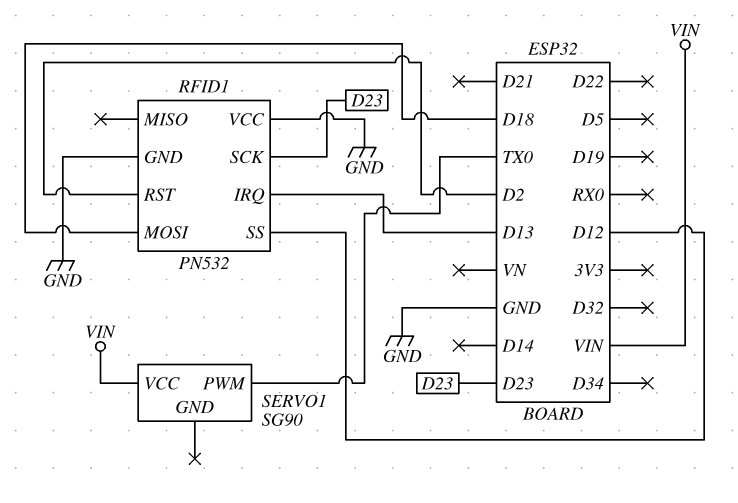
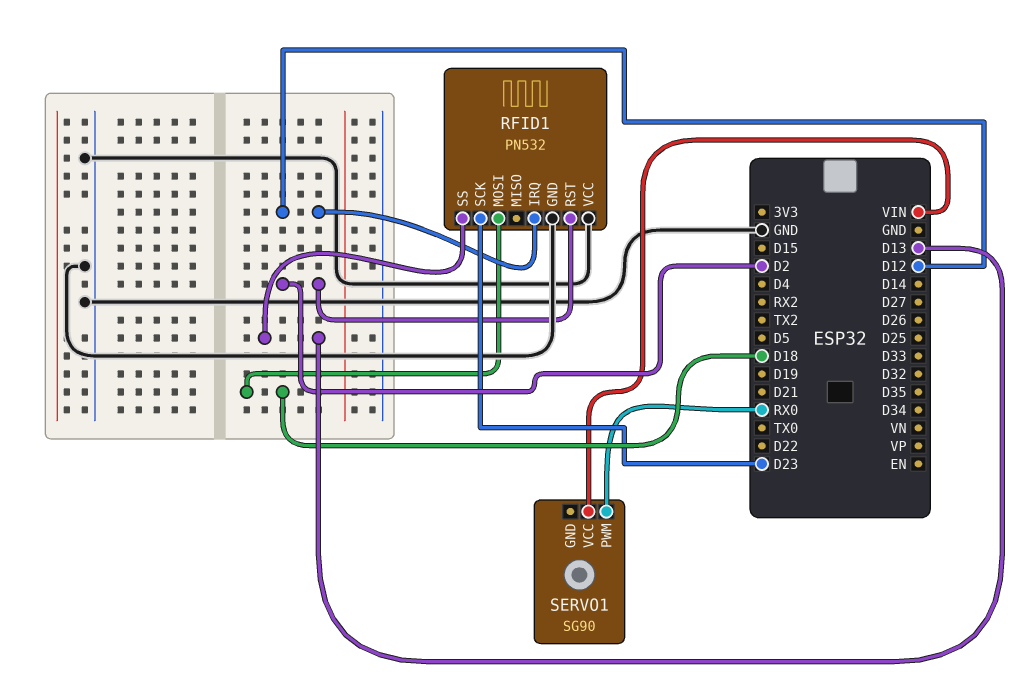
RFID1 pin IRQ: D13 -> D12
RFID1 pin SS: D12 -> D13
SERVO1 pin PWM: TX0 -> RX0

